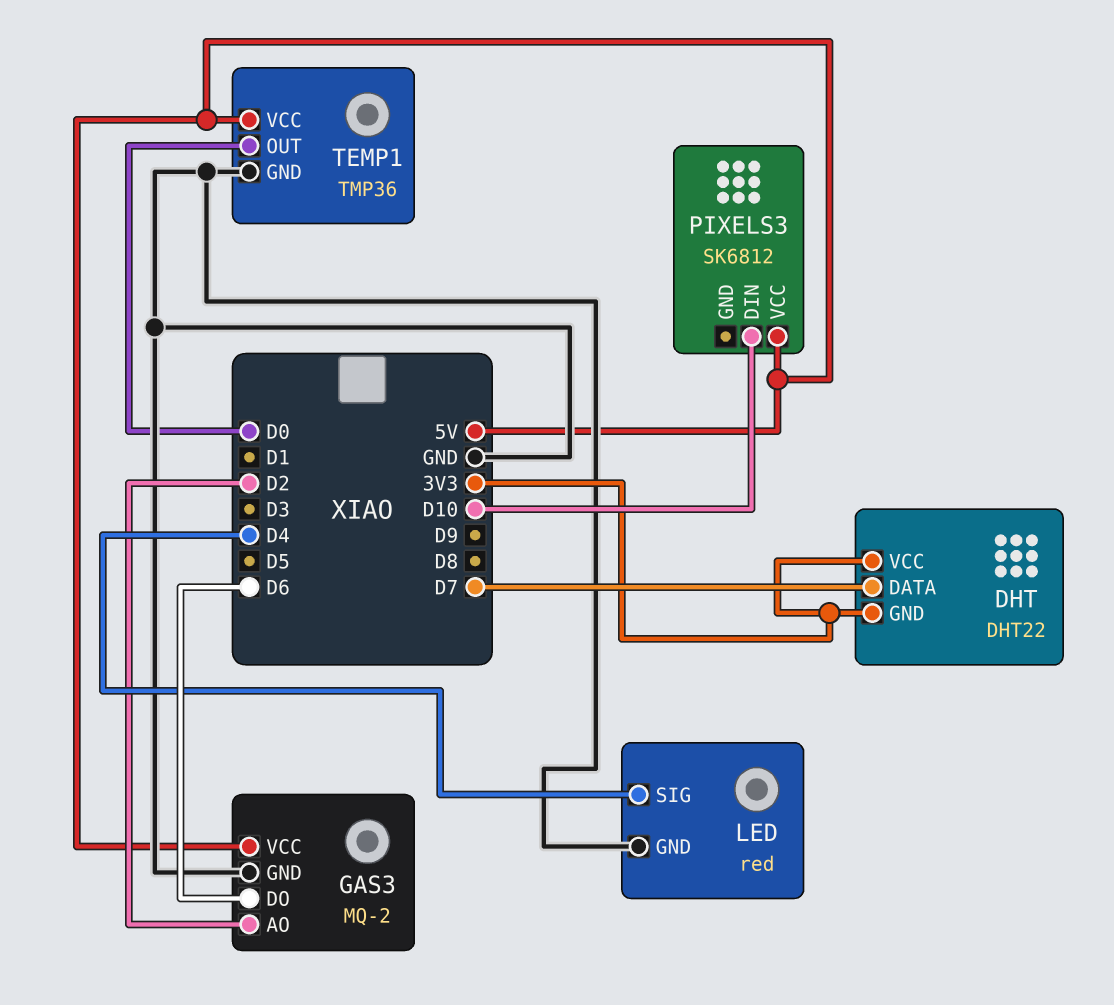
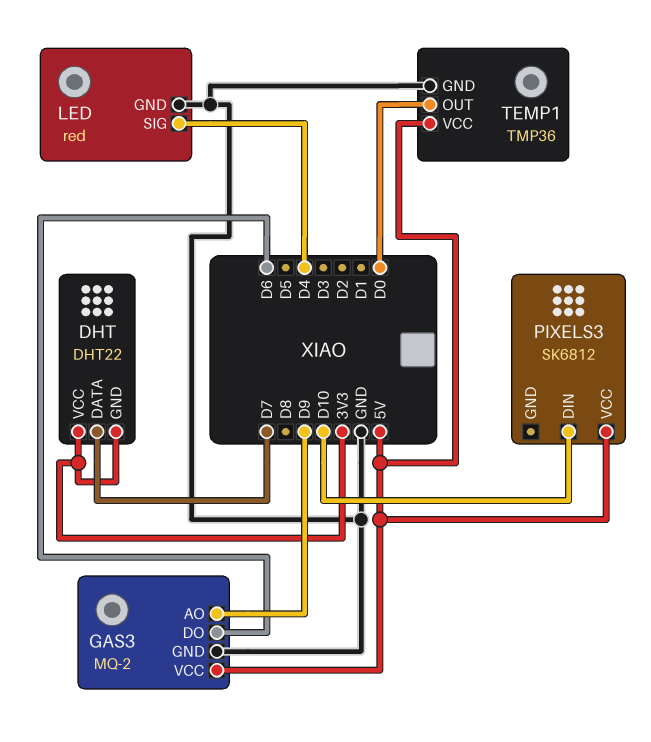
GAS3 pin AO: D2 -> D9

